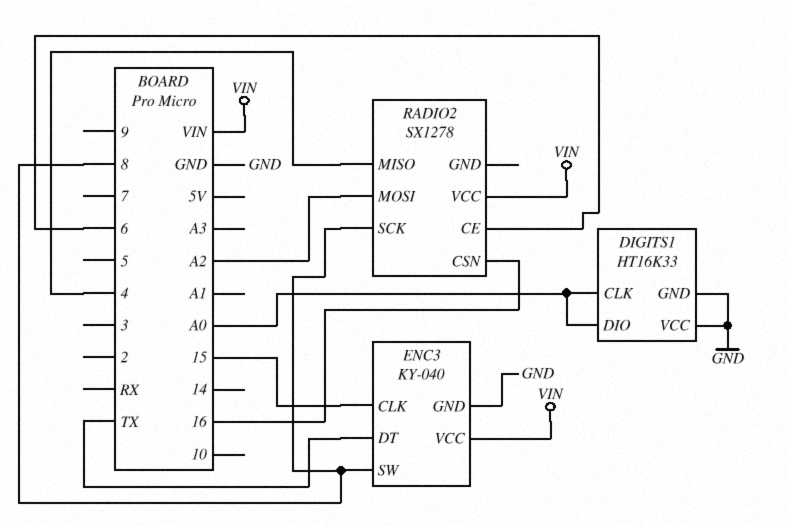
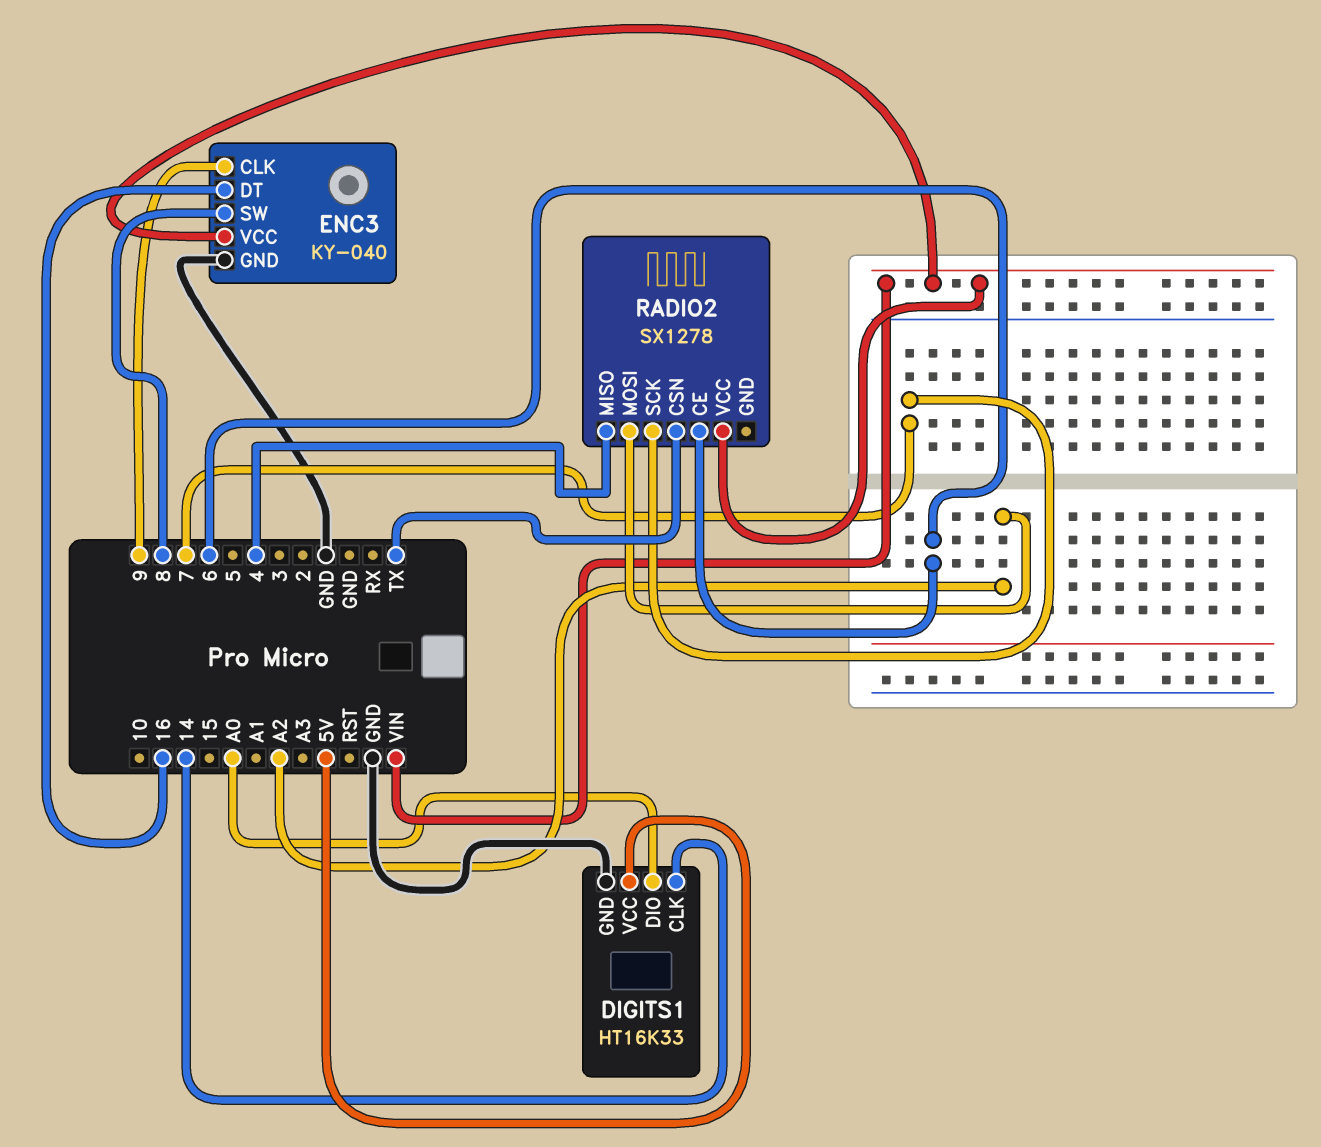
DIGITS1 pin CLK: A0 -> 14
DIGITS1 pin VCC: GND -> 5V
ENC3 pin CLK: 15 -> 9
ENC3 pin DT: TX -> 16
RADIO2 pin CSN: 16 -> TX
RADIO2 pin SCK: 8 -> 7

